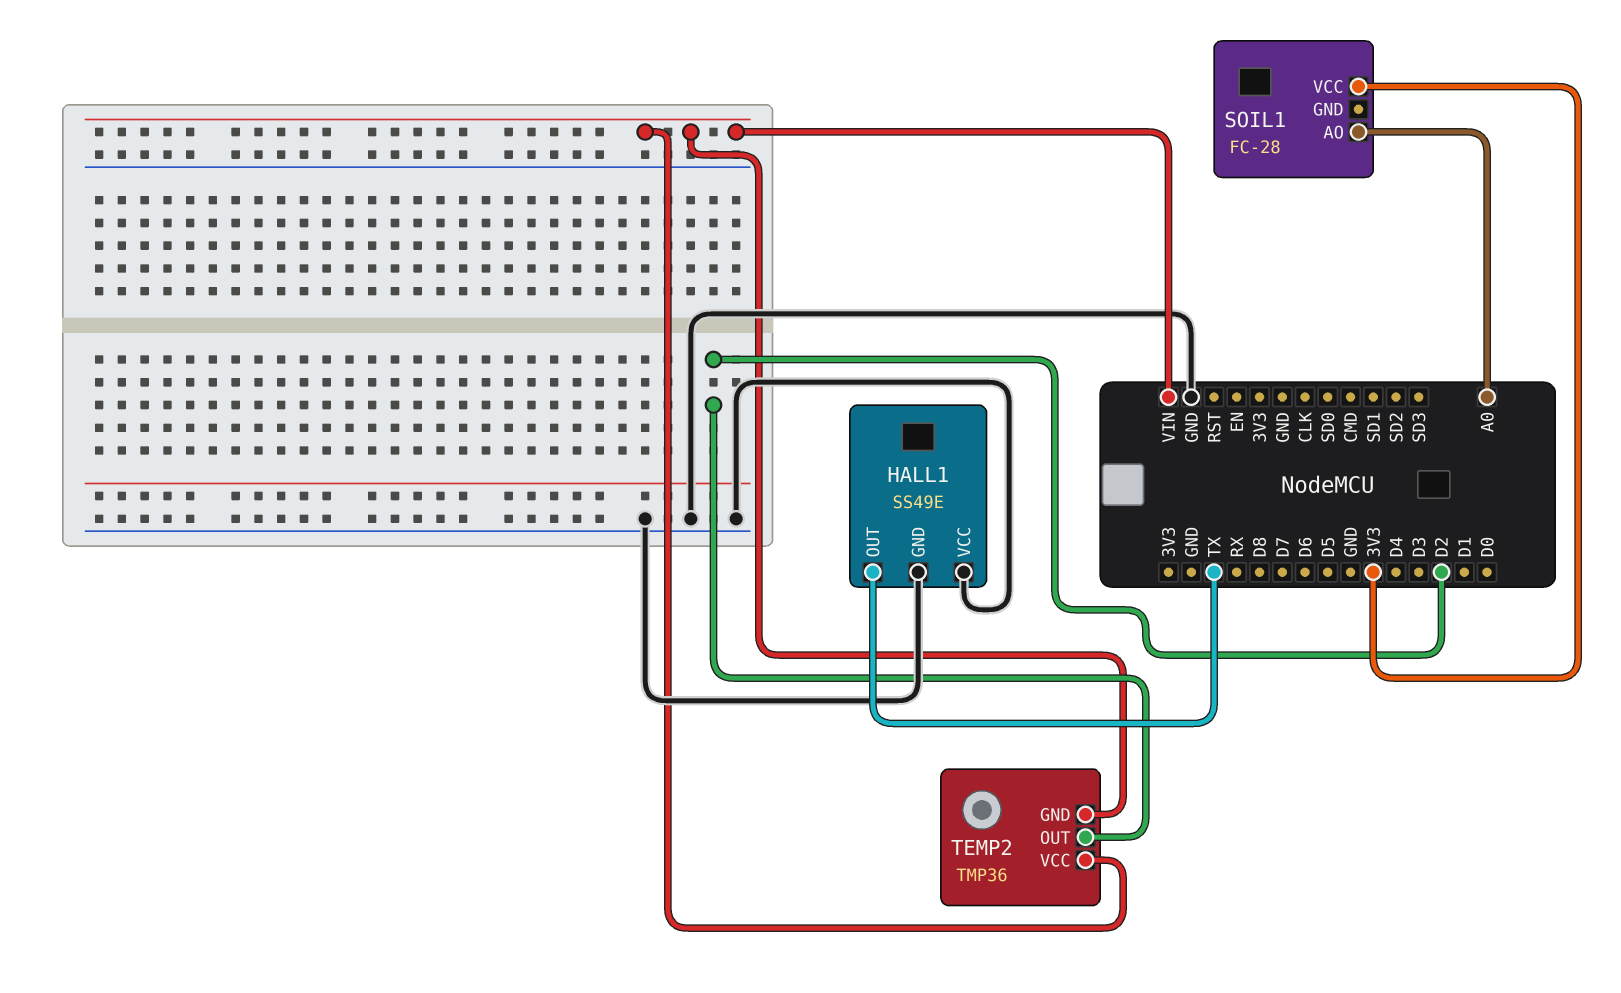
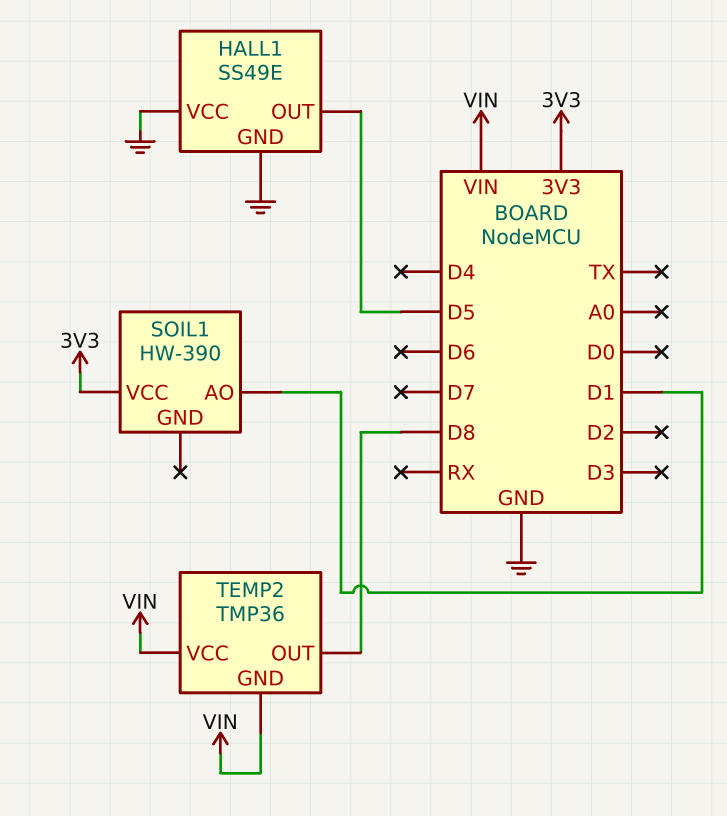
HALL1 pin OUT: TX -> D5
SOIL1: FC-28 -> HW-390
SOIL1 pin AO: A0 -> D1
TEMP2 pin OUT: D2 -> D8

